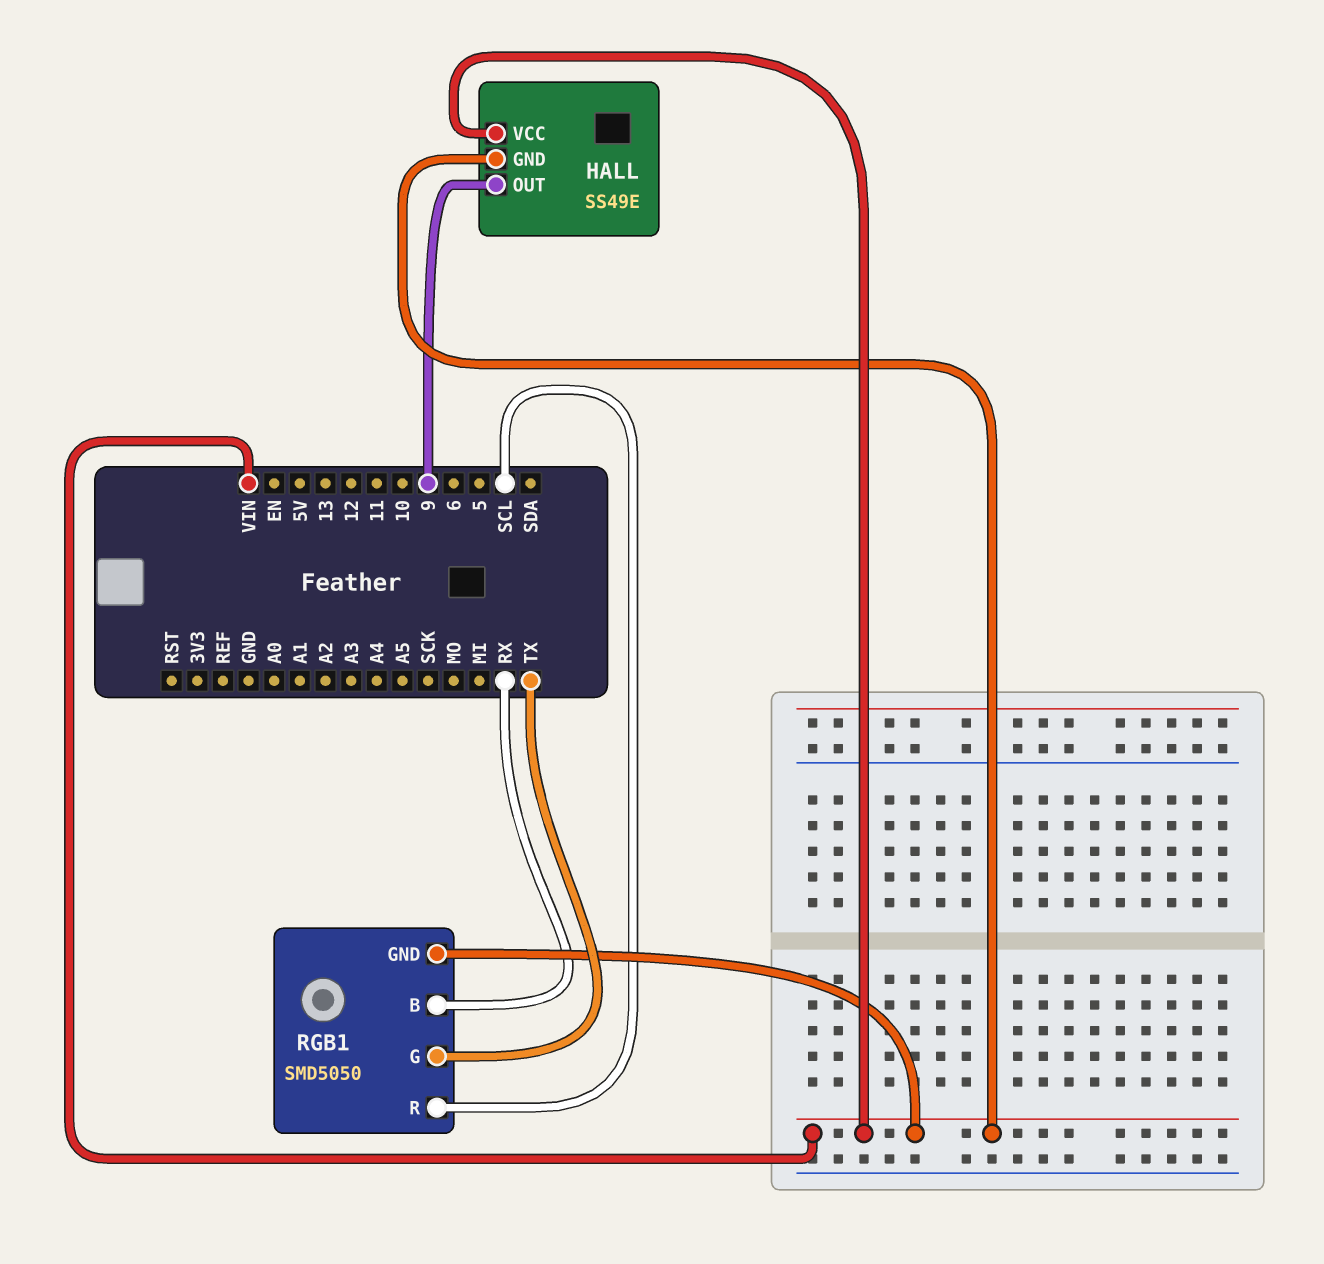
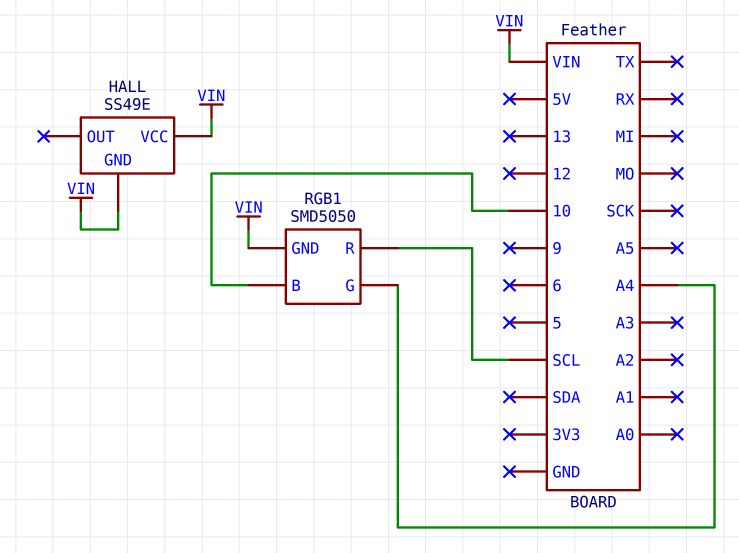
HALL pin OUT: 9 -> none
RGB1 pin B: RX -> 10
RGB1 pin G: TX -> A4

